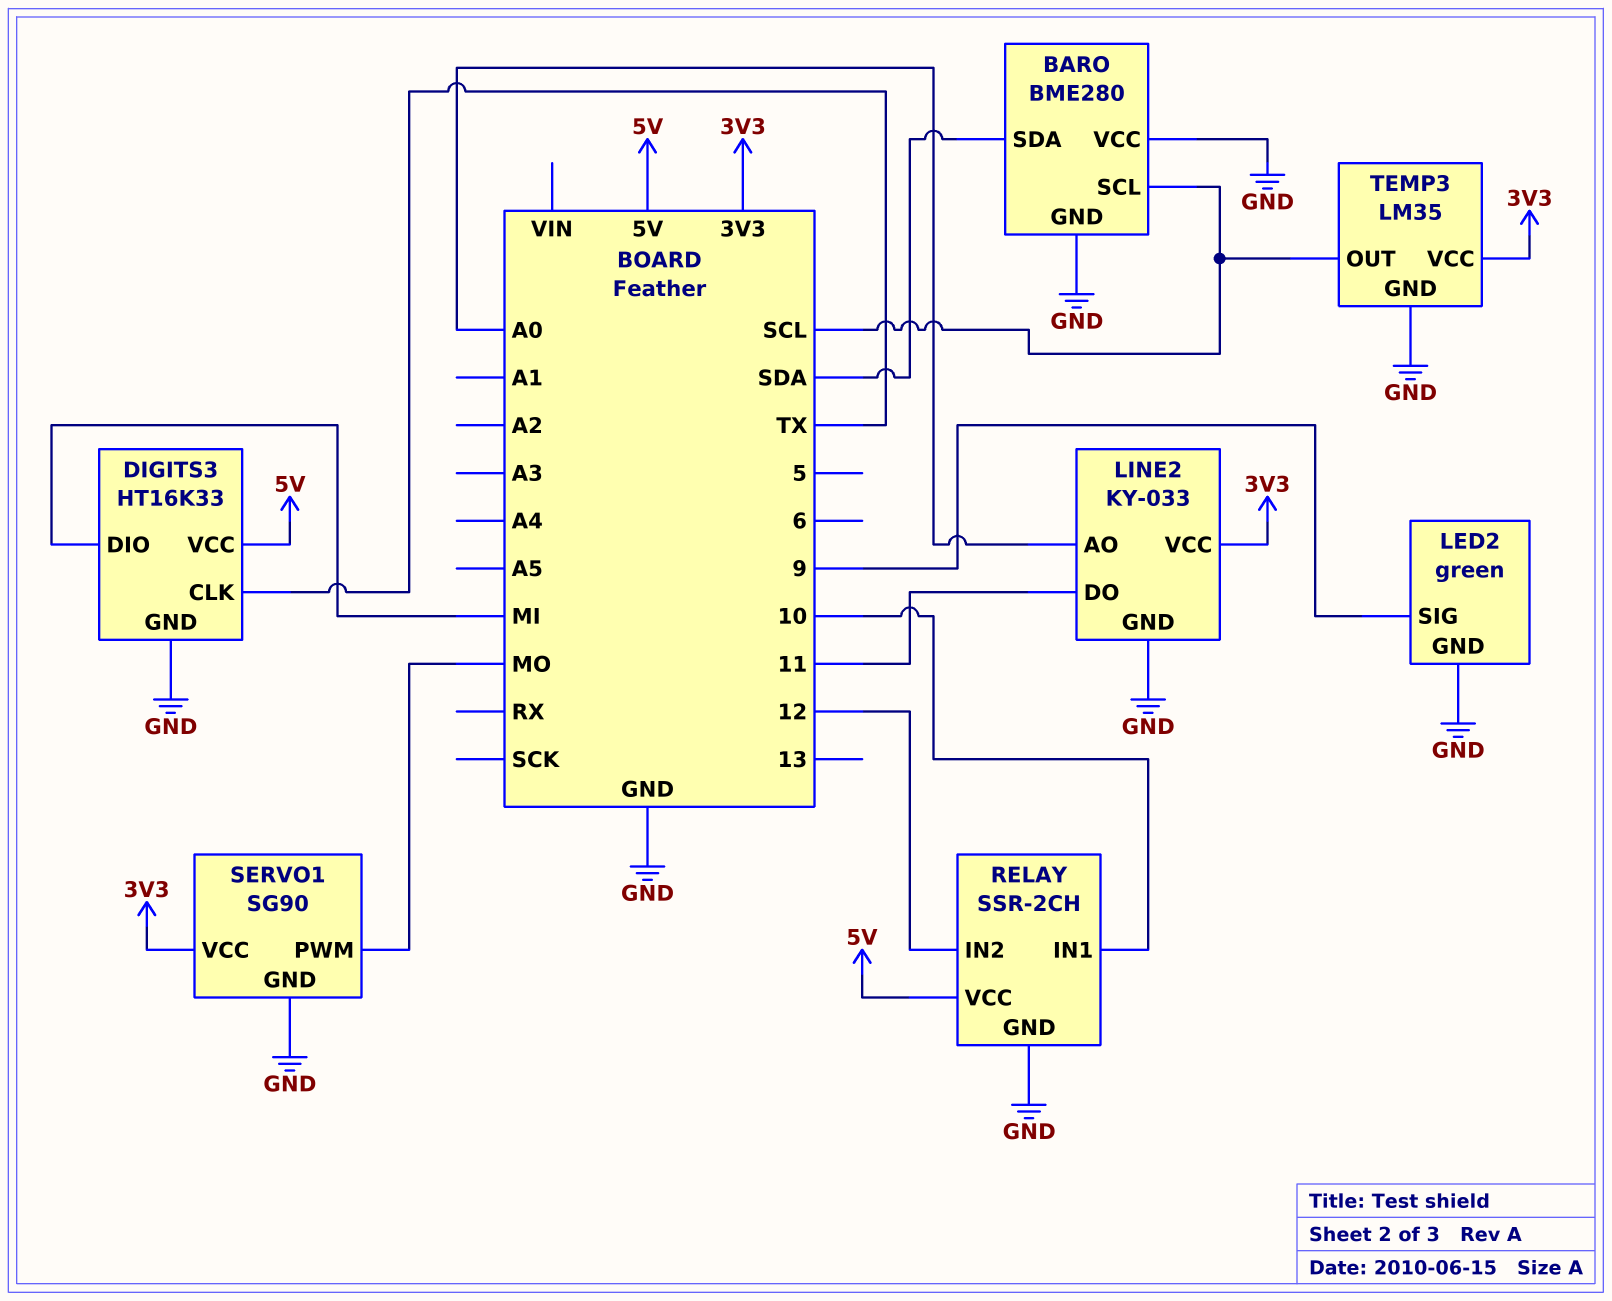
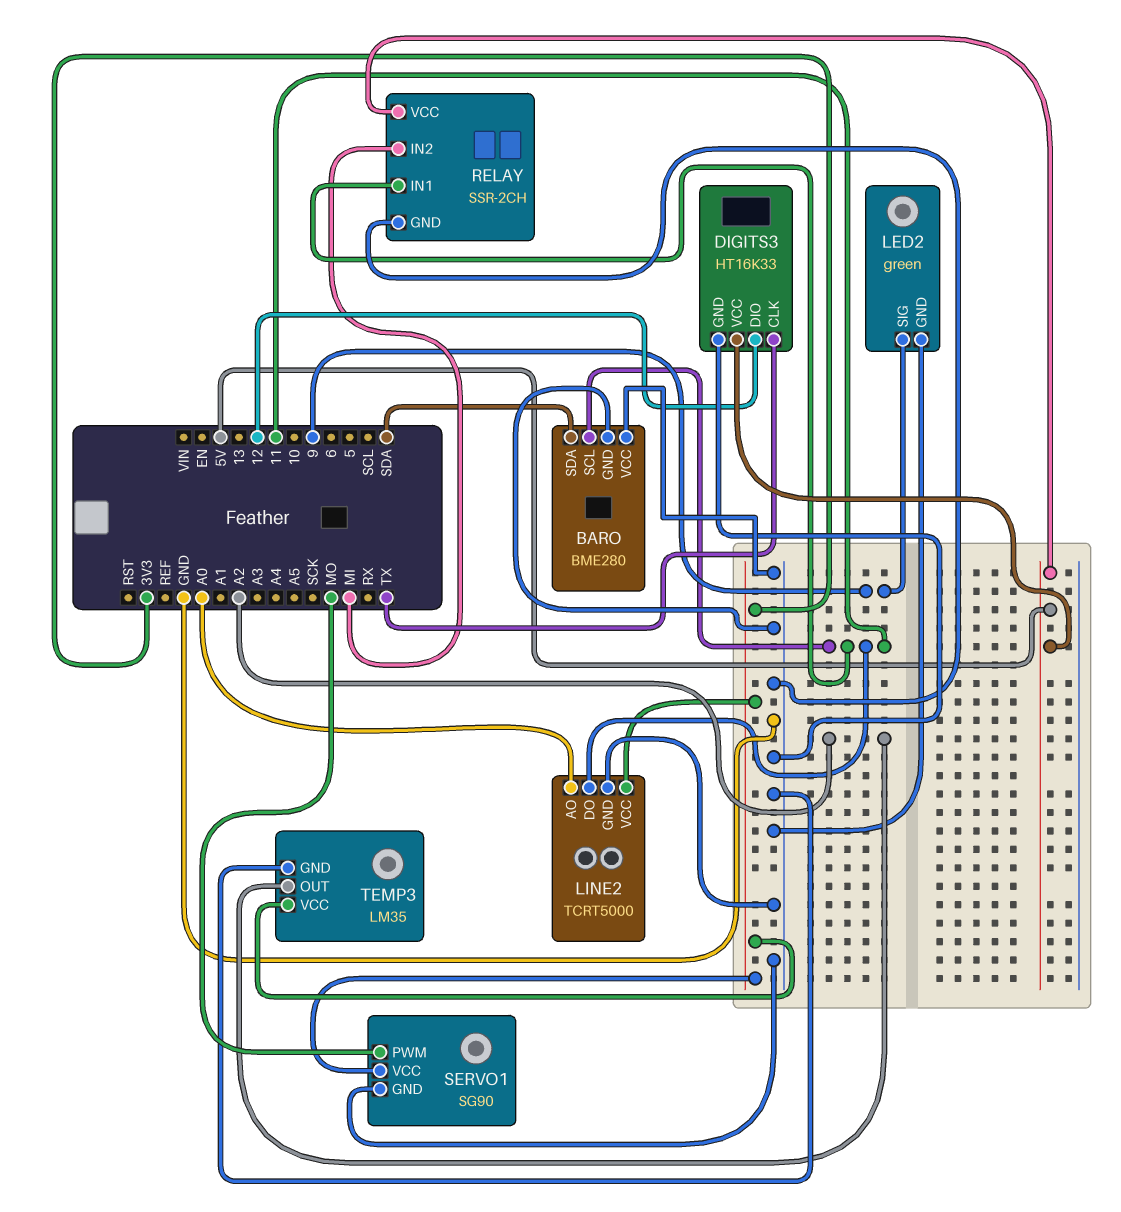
BARO pin SCL: SCL -> 11
DIGITS3 pin DIO: MI -> 12
LINE2: KY-033 -> TCRT5000
RELAY pin IN1: 10 -> 11
RELAY pin IN2: 12 -> MI
TEMP3 pin OUT: SCL -> A2

